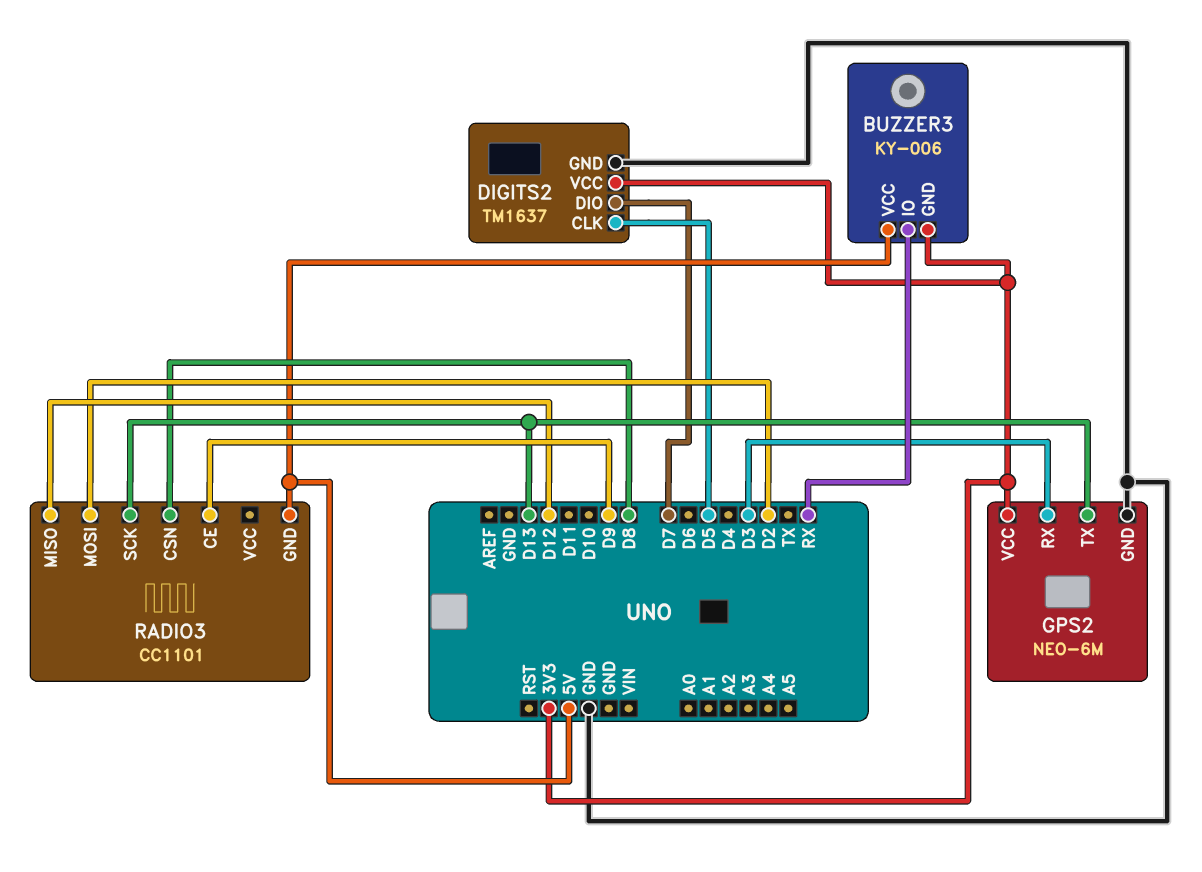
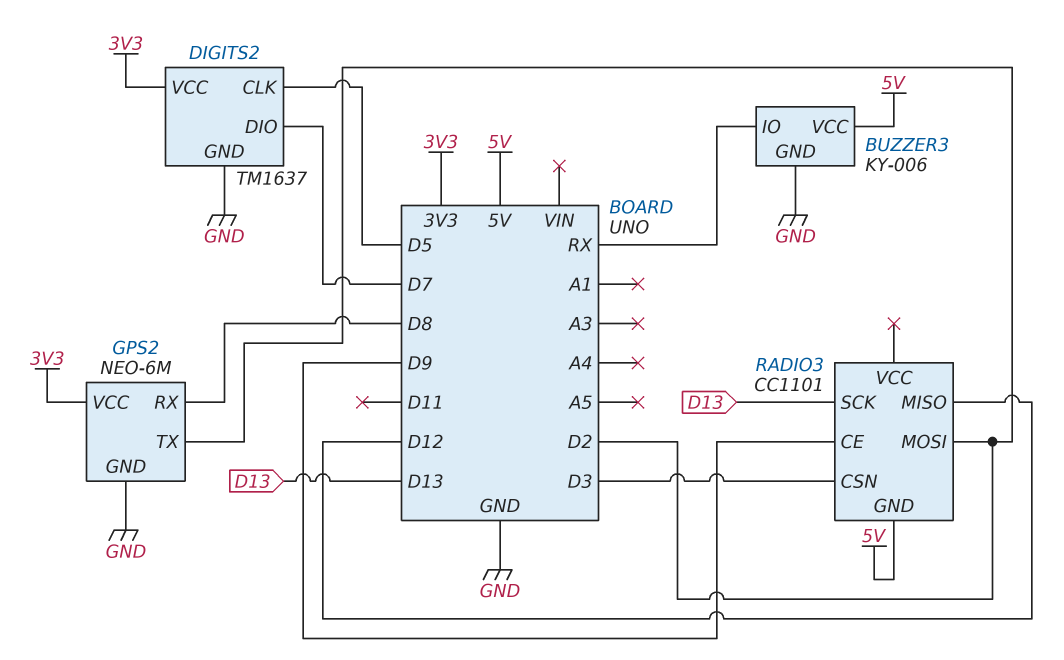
BUZZER3 pin GND: 3V3 -> GND
GPS2 pin RX: D3 -> D8
GPS2 pin TX: D13 -> D2
RADIO3 pin CSN: D8 -> D3

